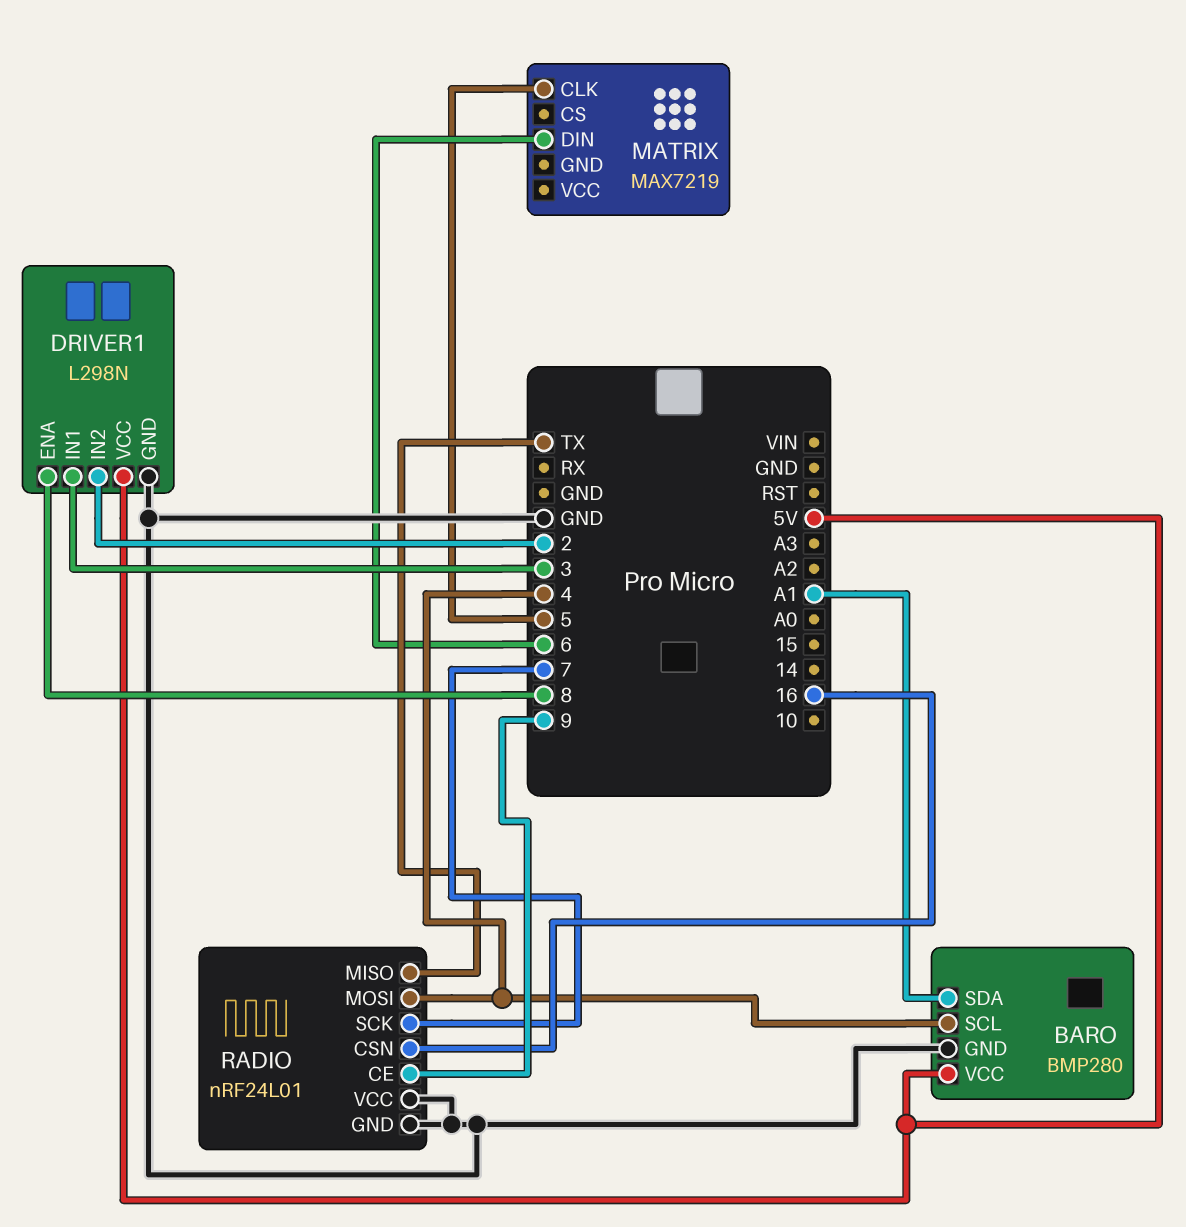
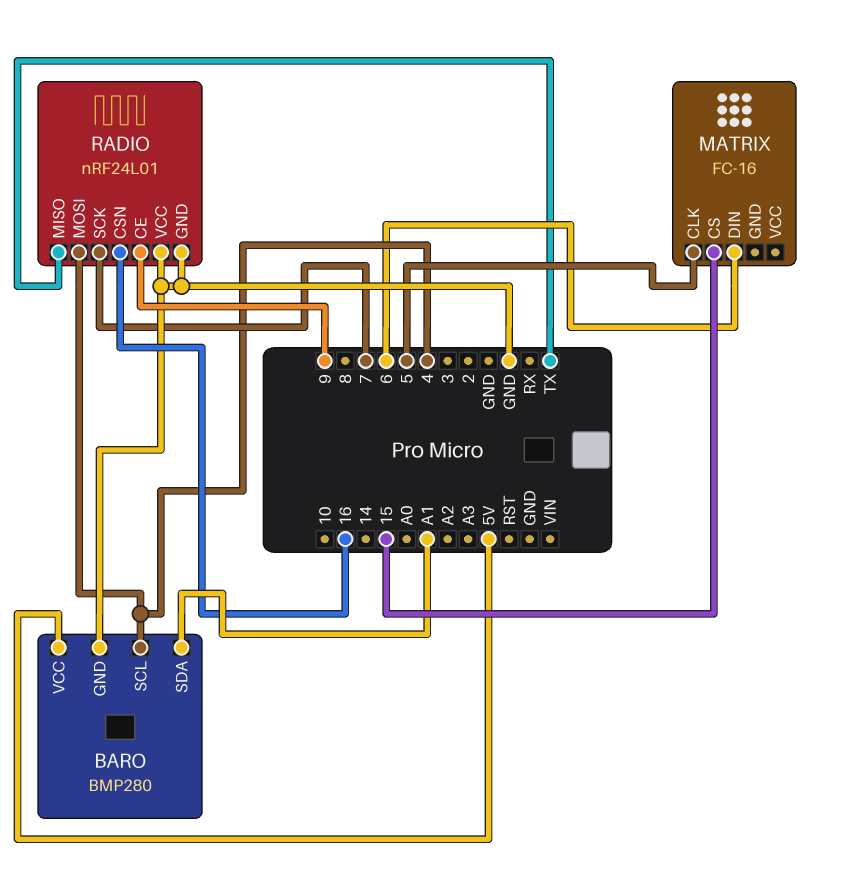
DRIVER1: L298N -> none
DRIVER1 pin ENA: 8 -> none
DRIVER1 pin GND: GND -> none
DRIVER1 pin IN1: 3 -> none
DRIVER1 pin IN2: 2 -> none
DRIVER1 pin VCC: 5V -> none
MATRIX: MAX7219 -> FC-16
MATRIX pin CS: none -> 15

